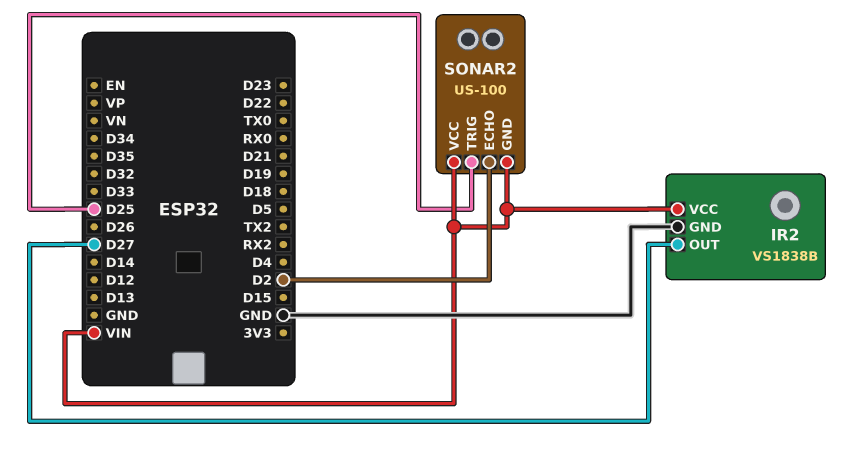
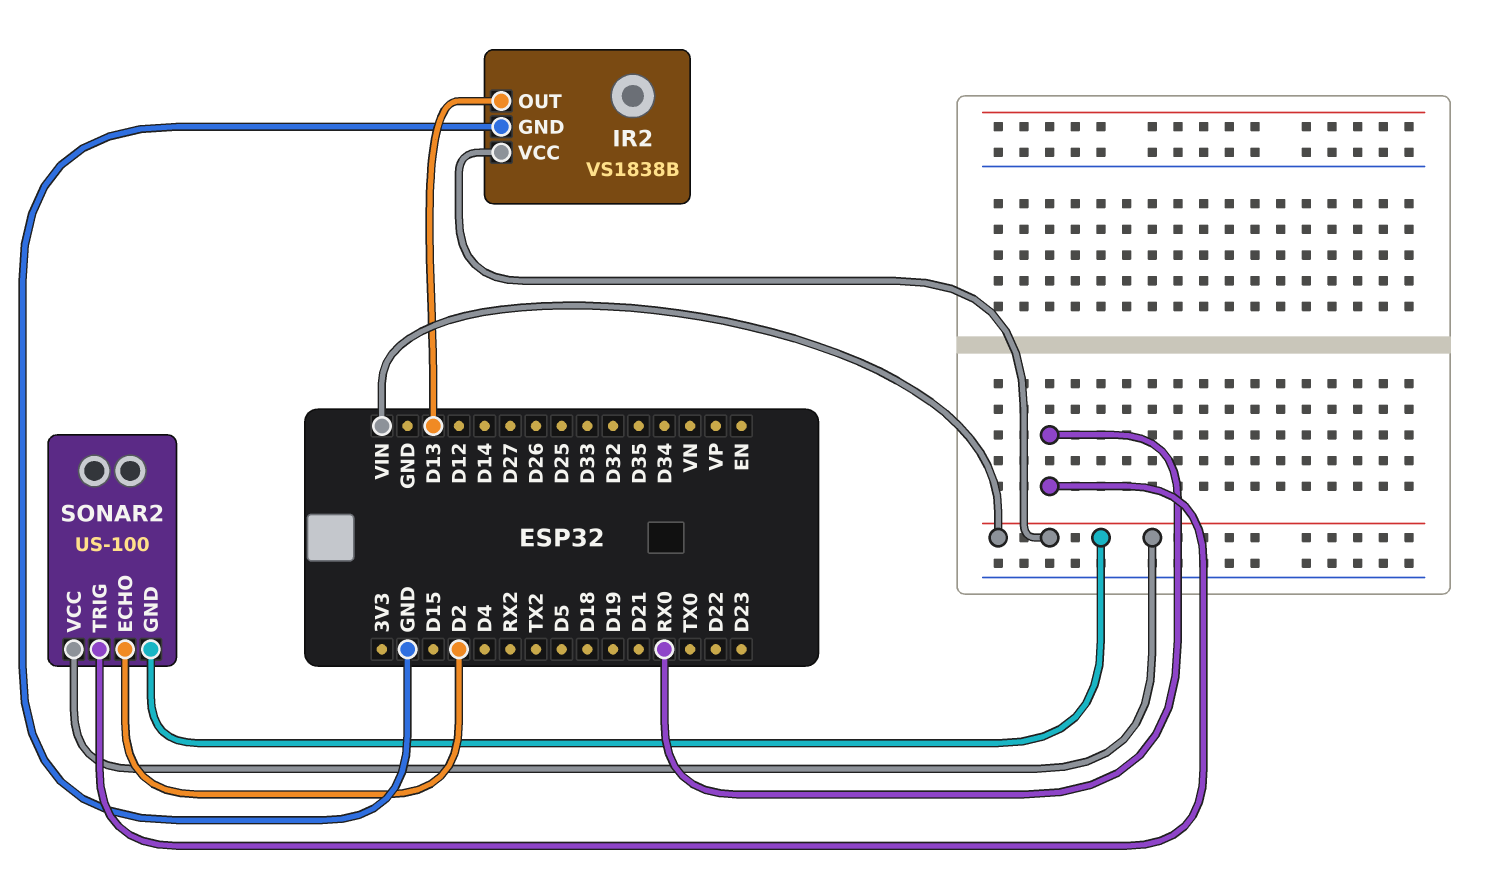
IR2 pin OUT: D27 -> D13
SONAR2 pin TRIG: D25 -> RX0

